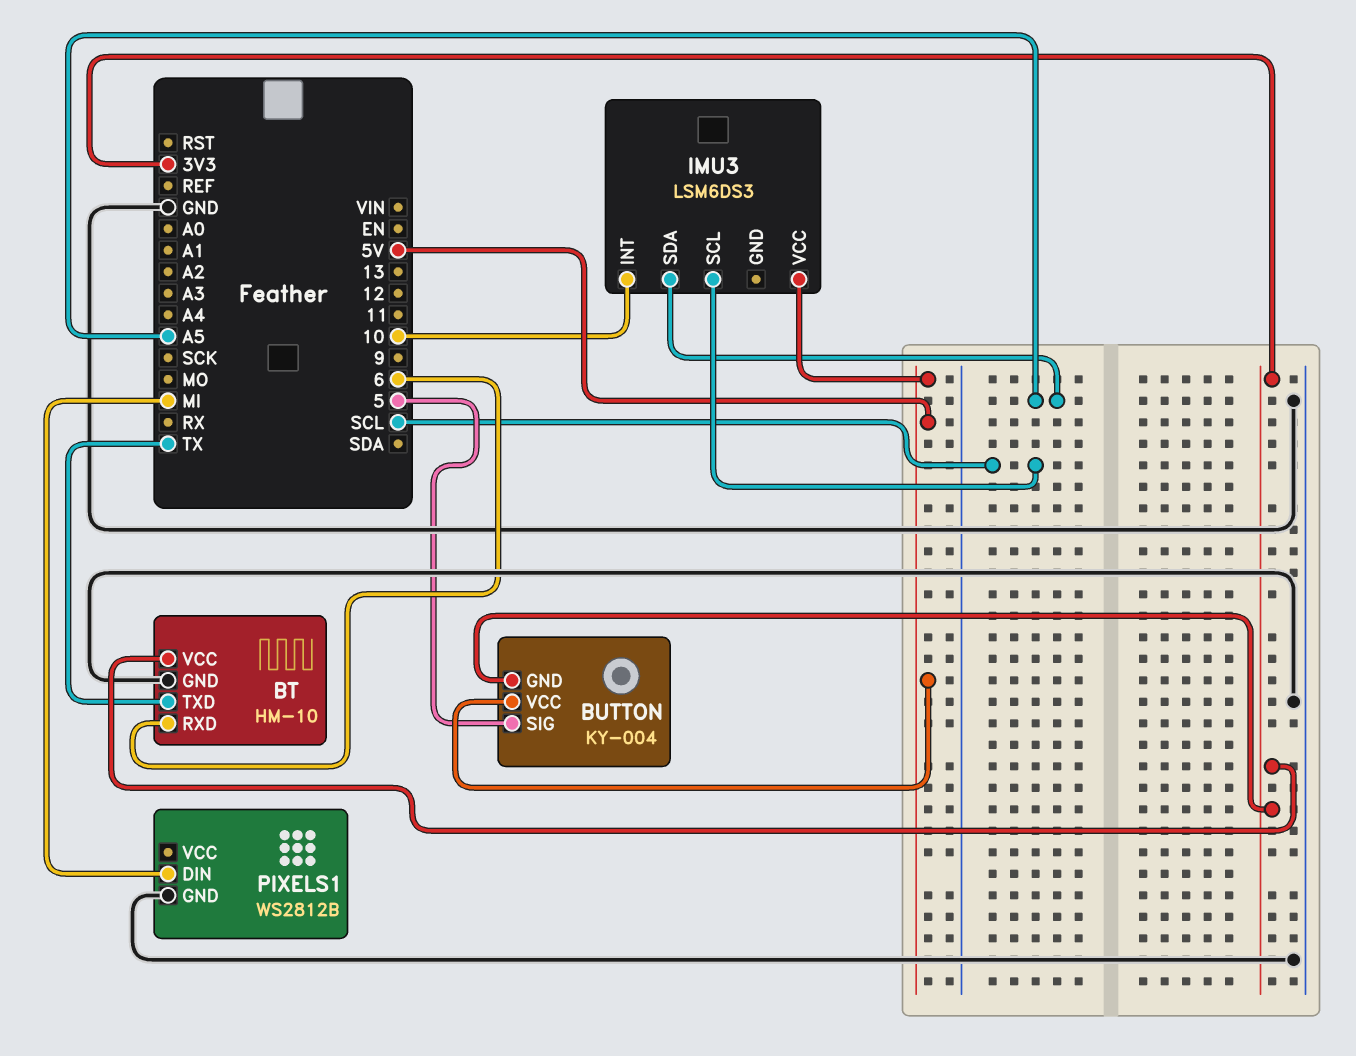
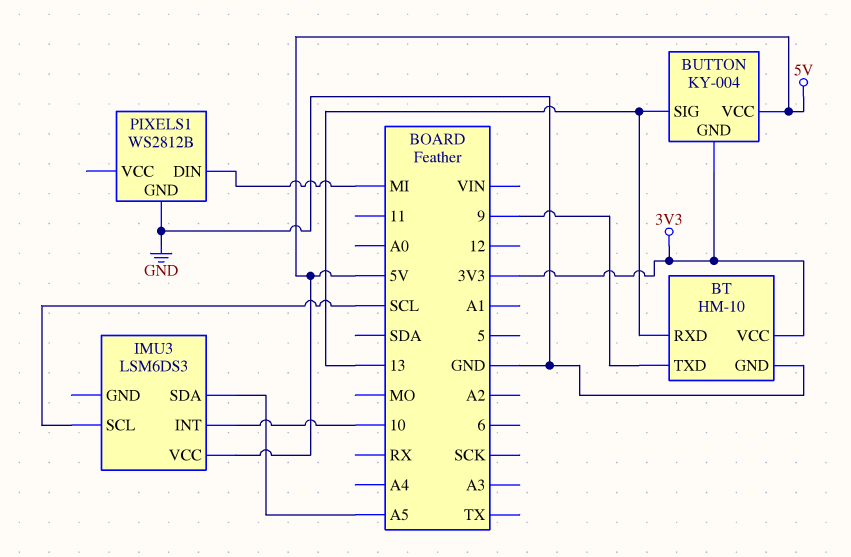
BT pin RXD: 6 -> 13
BT pin TXD: TX -> 9
BUTTON pin SIG: 5 -> 13

